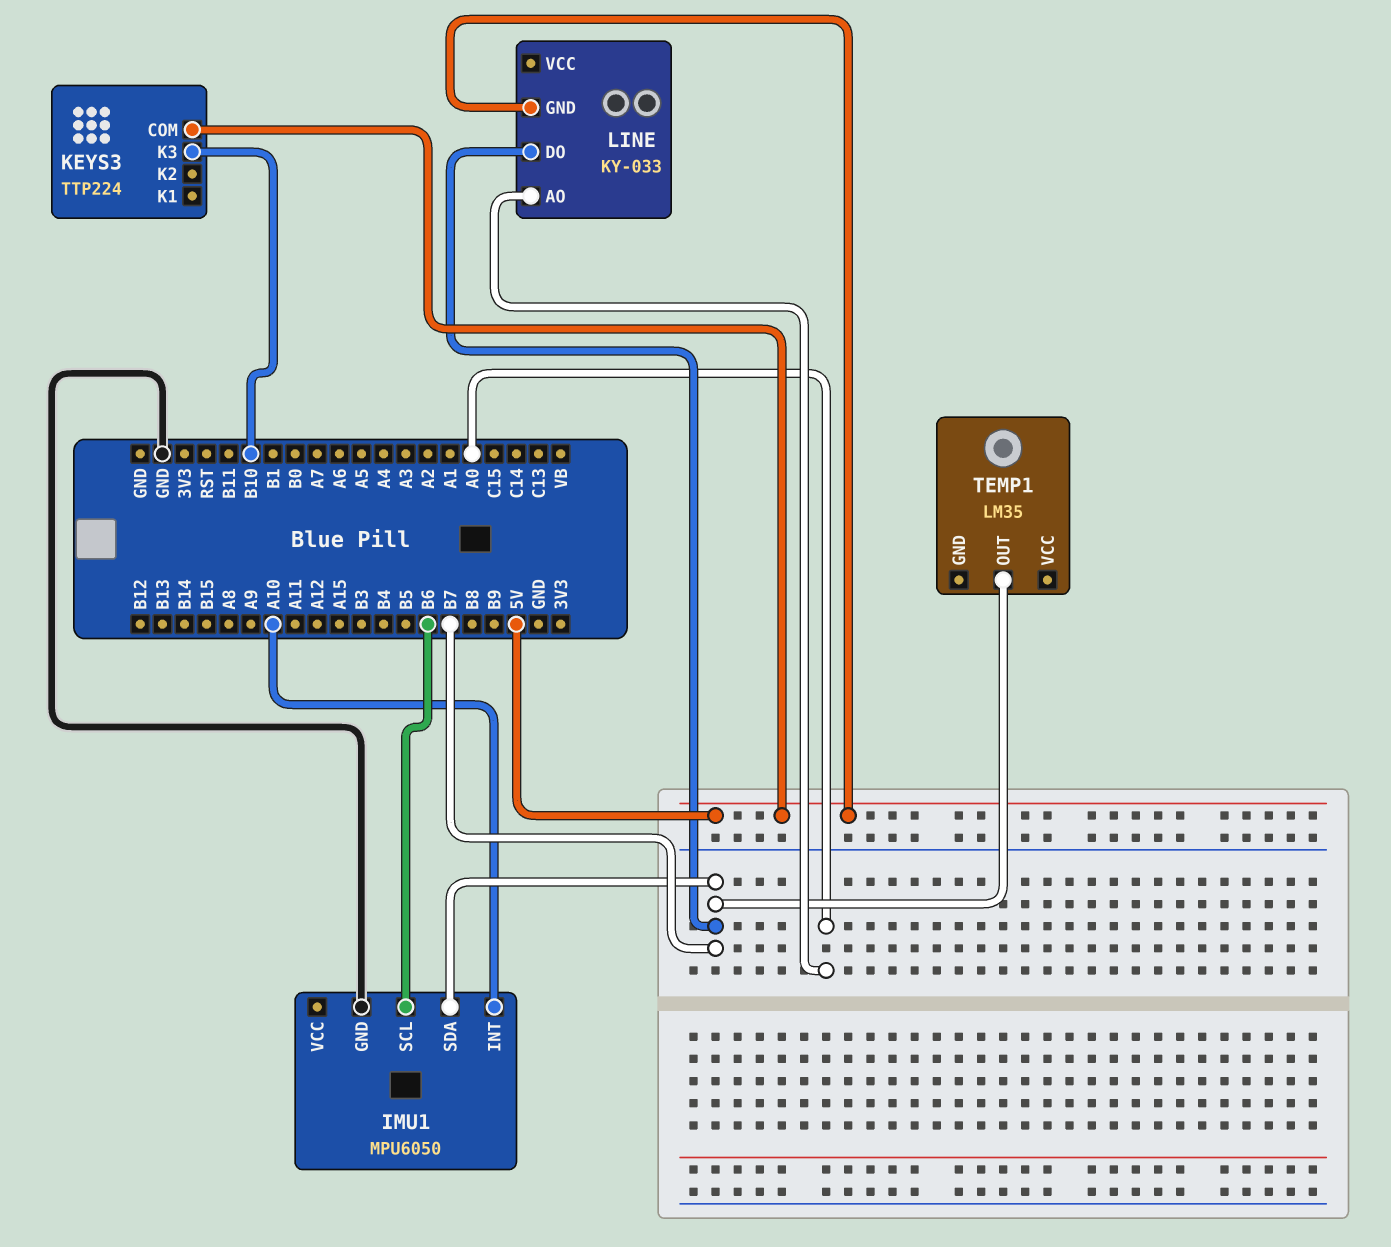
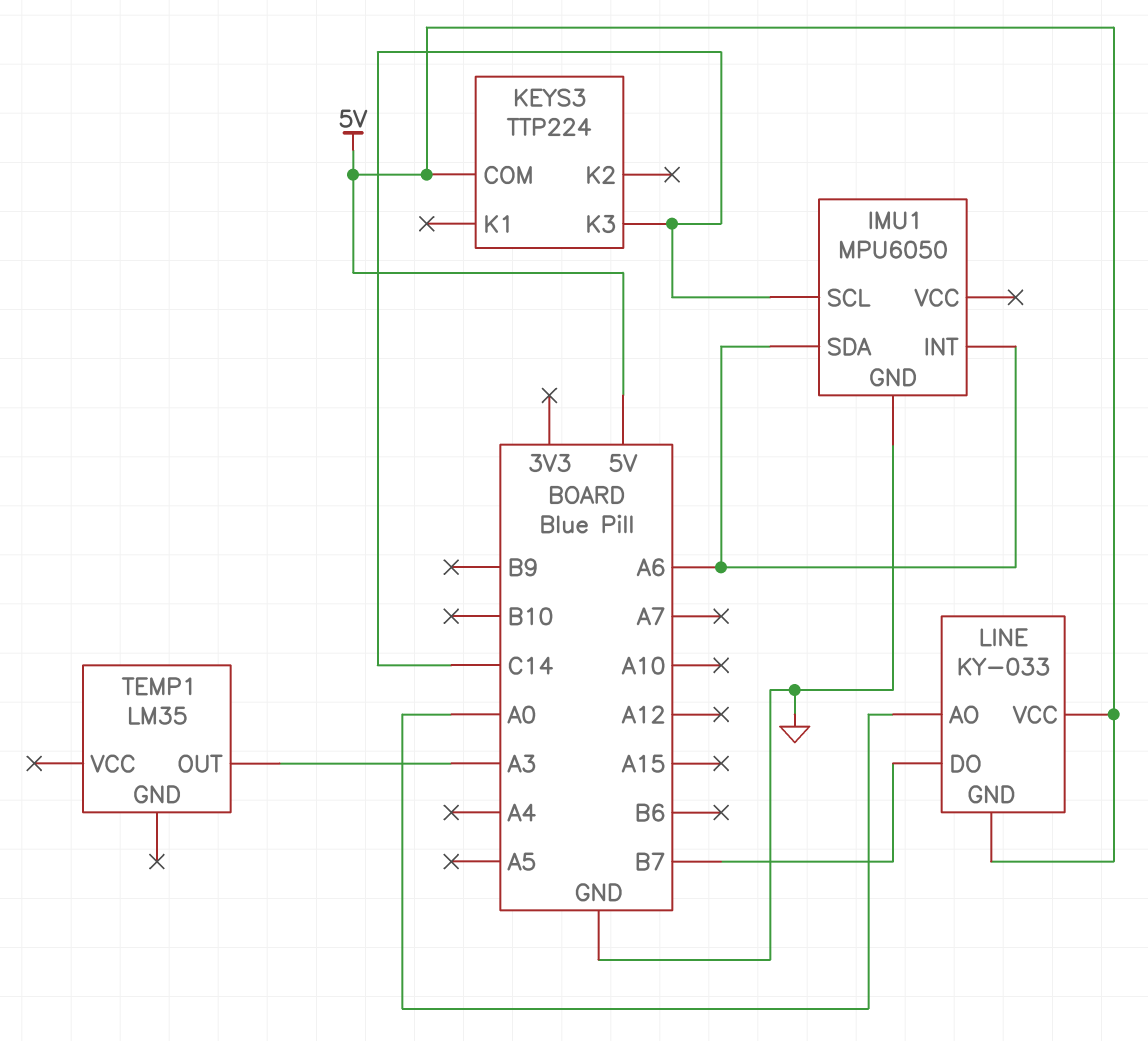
IMU1 pin INT: A10 -> A6
IMU1 pin SCL: B6 -> C14
IMU1 pin SDA: B7 -> A6
KEYS3 pin K3: B10 -> C14
LINE pin VCC: none -> 5V
TEMP1 pin OUT: B7 -> A3

